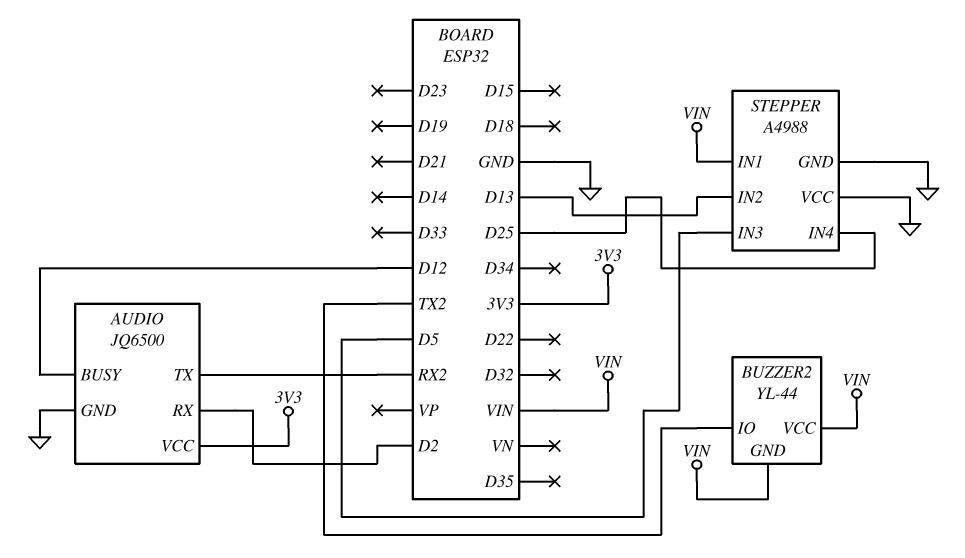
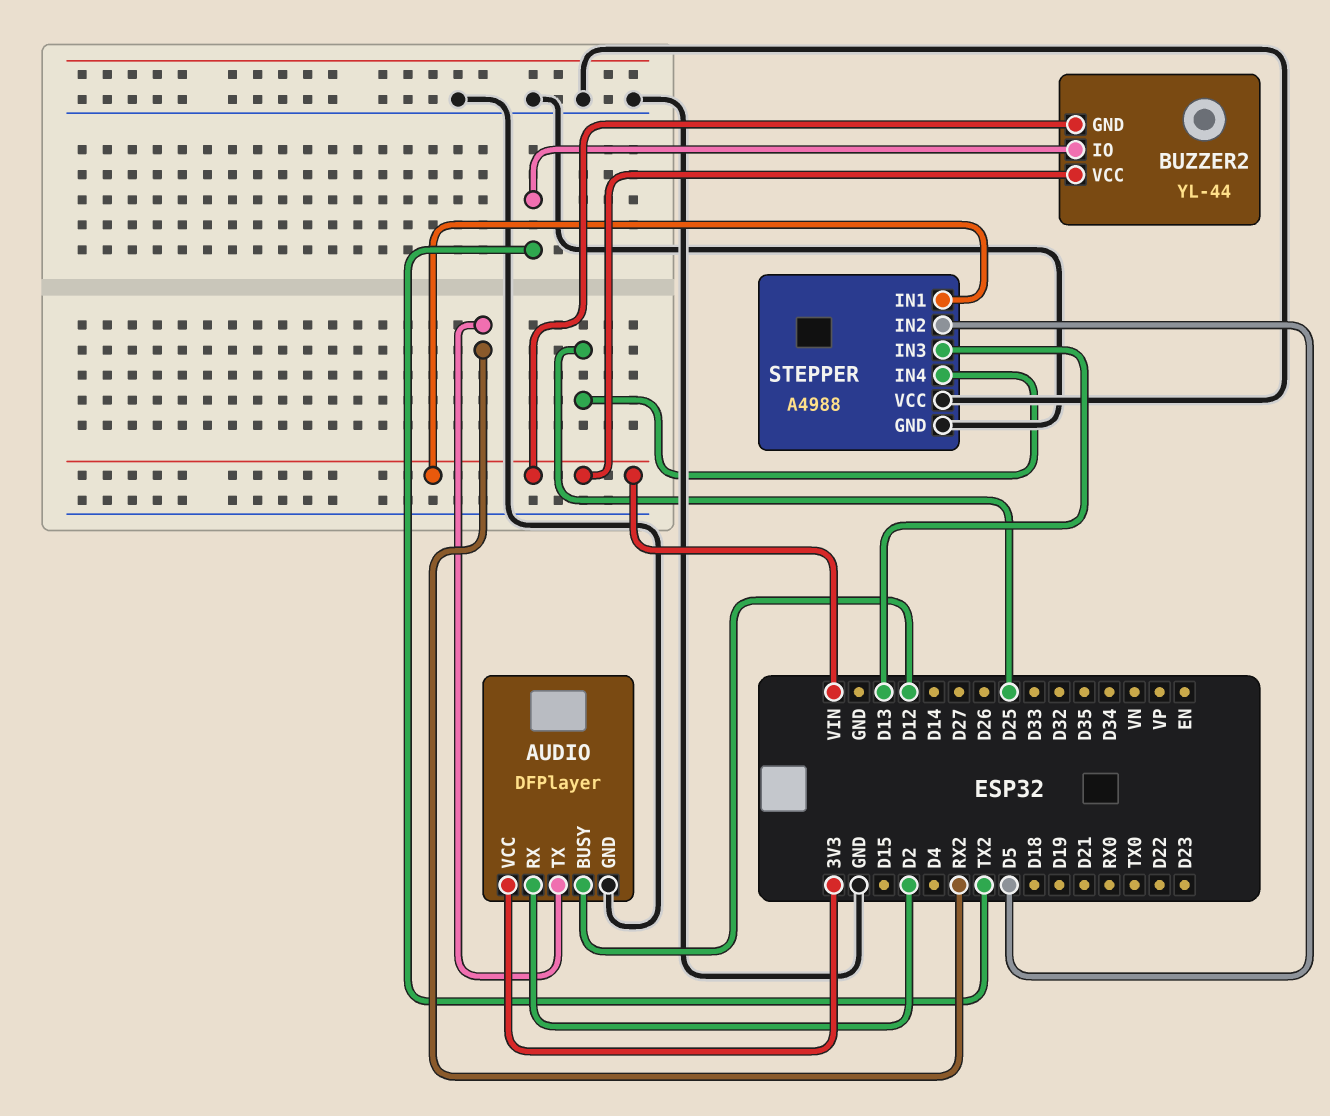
AUDIO: JQ6500 -> DFPlayer
STEPPER pin IN2: D13 -> D5
STEPPER pin IN3: D5 -> D13

